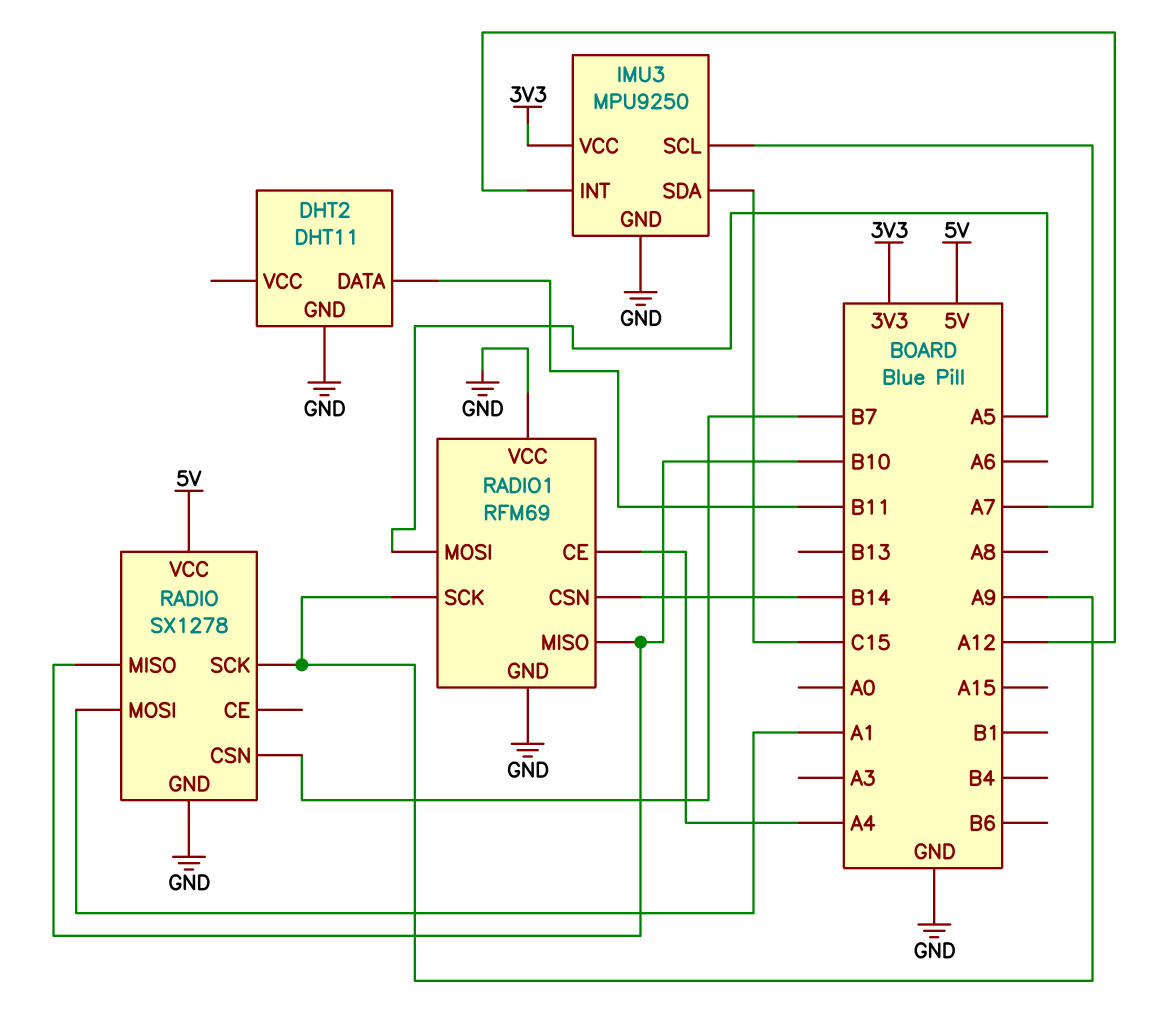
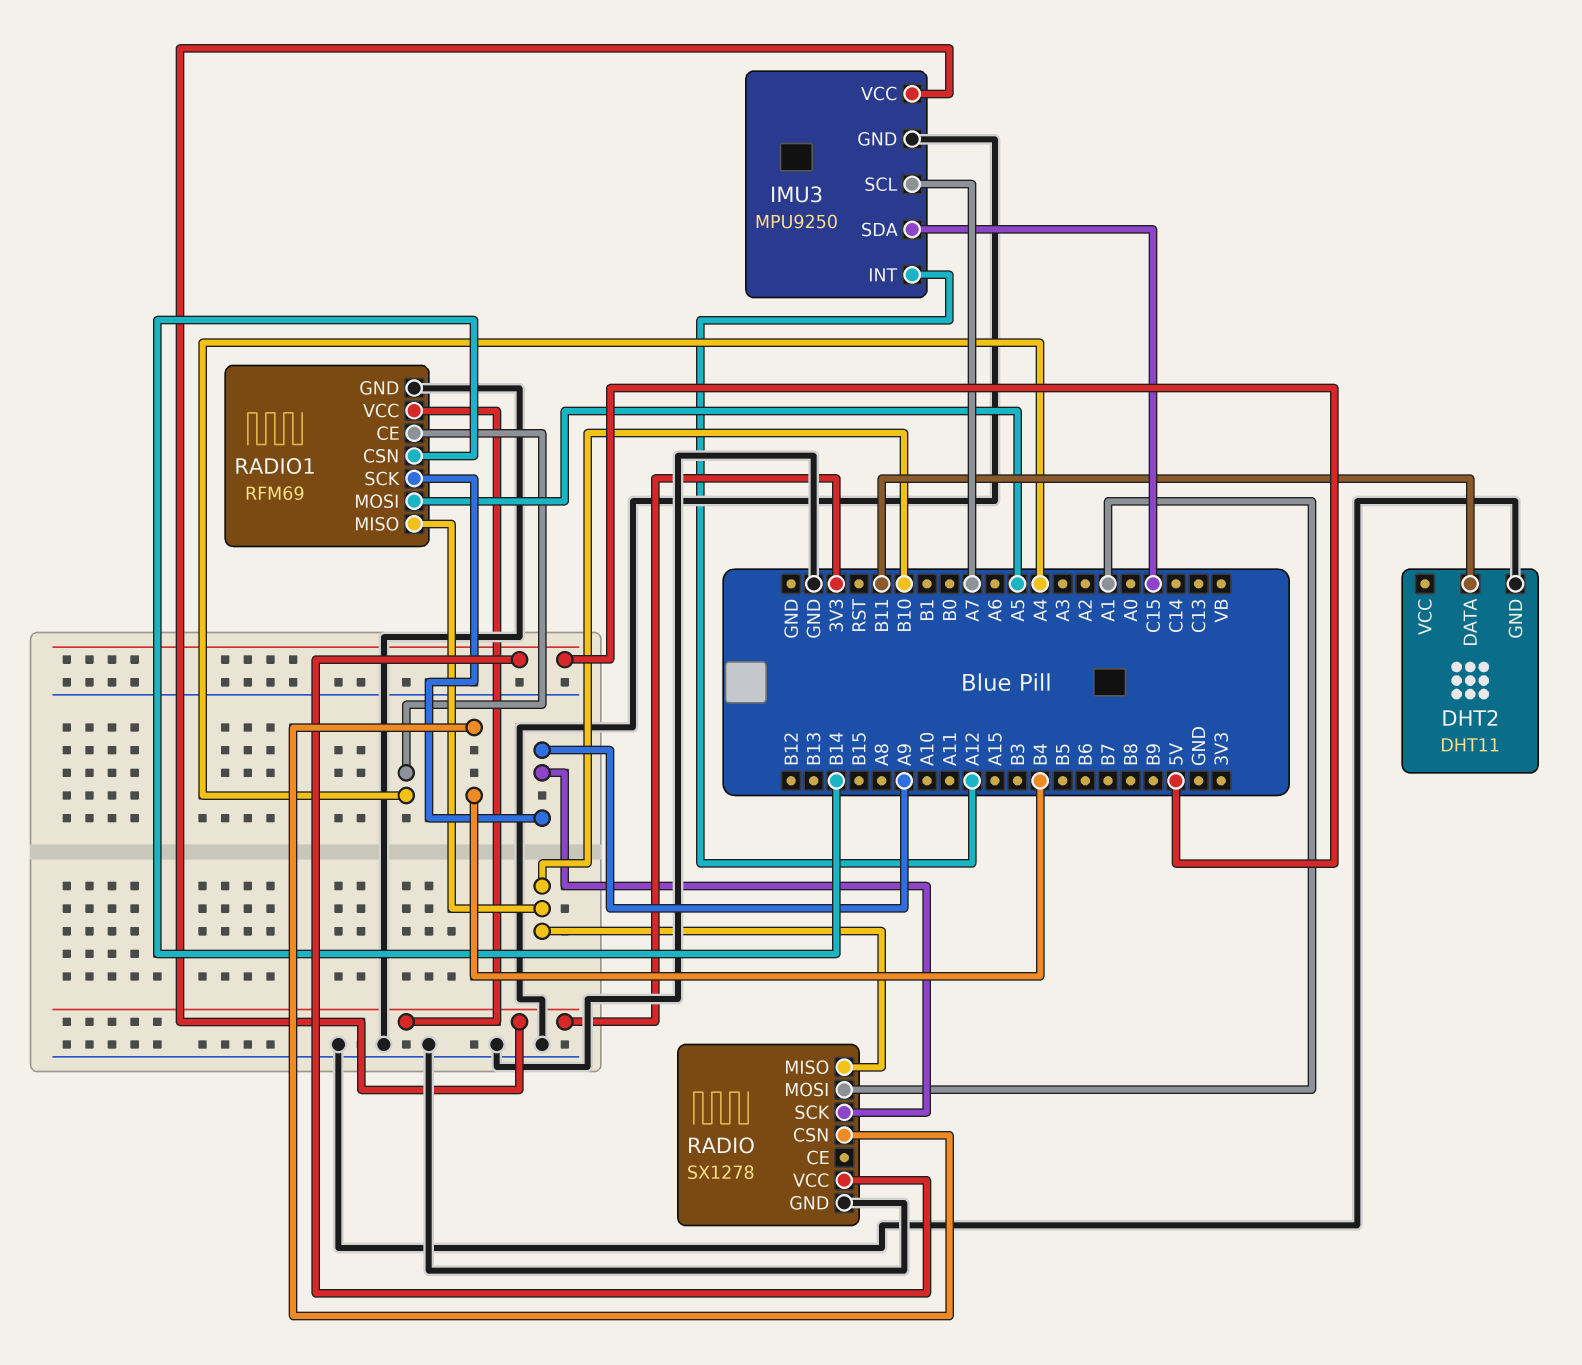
RADIO pin CSN: B7 -> B4
RADIO1 pin VCC: GND -> 3V3

